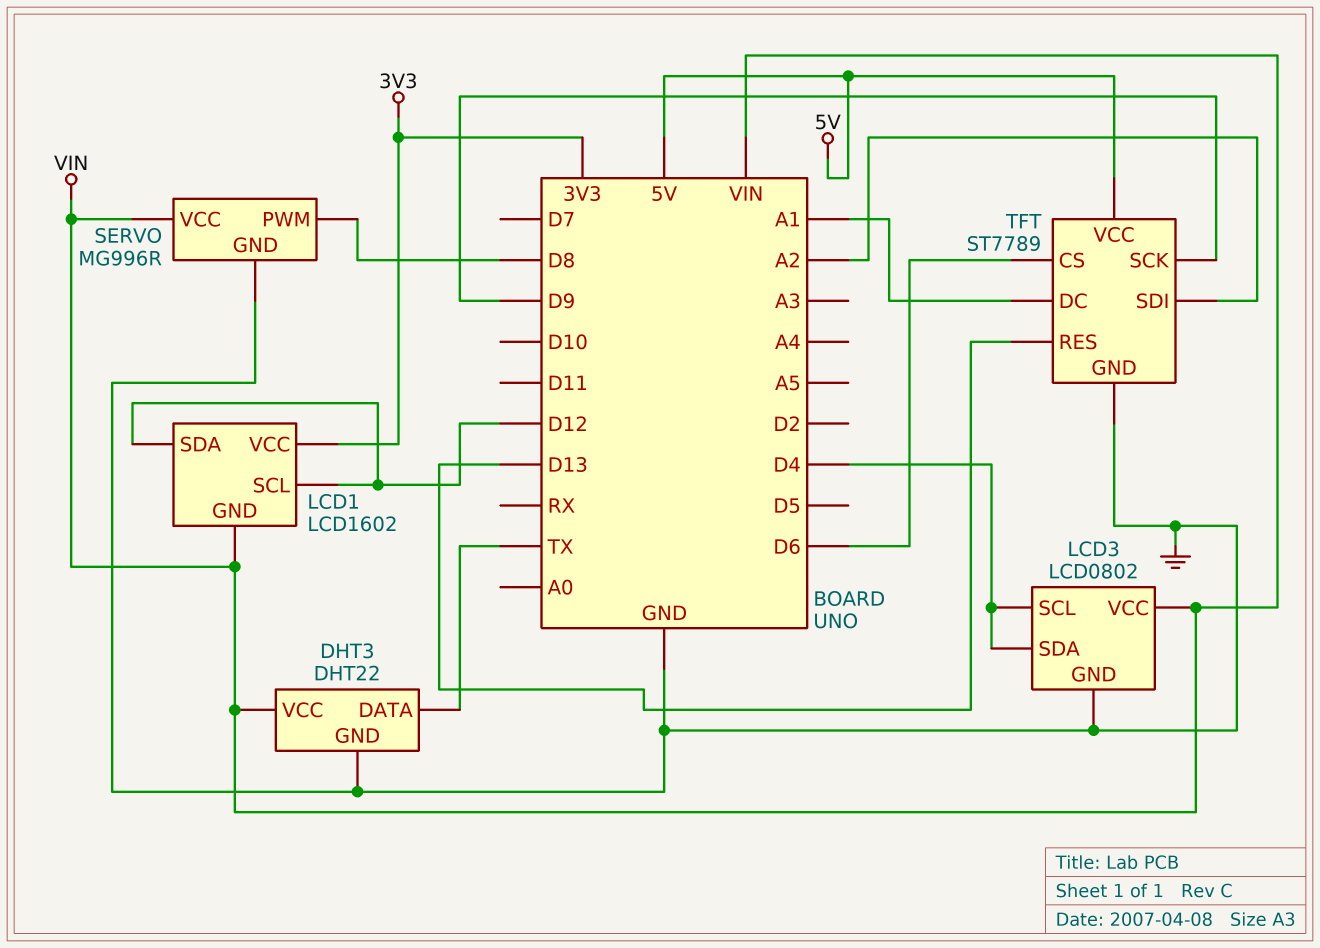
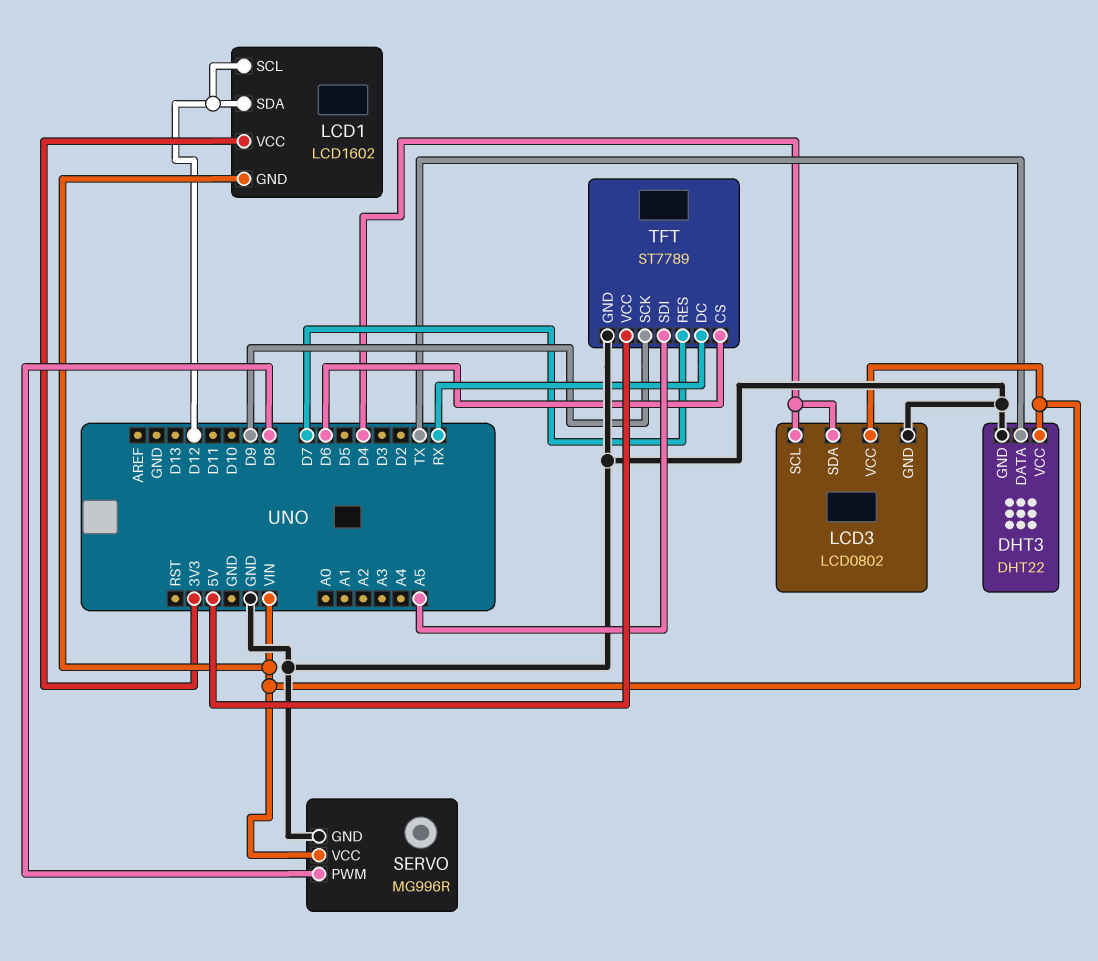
TFT pin DC: A1 -> RX
TFT pin RES: D13 -> D7
TFT pin SDI: A2 -> A5

